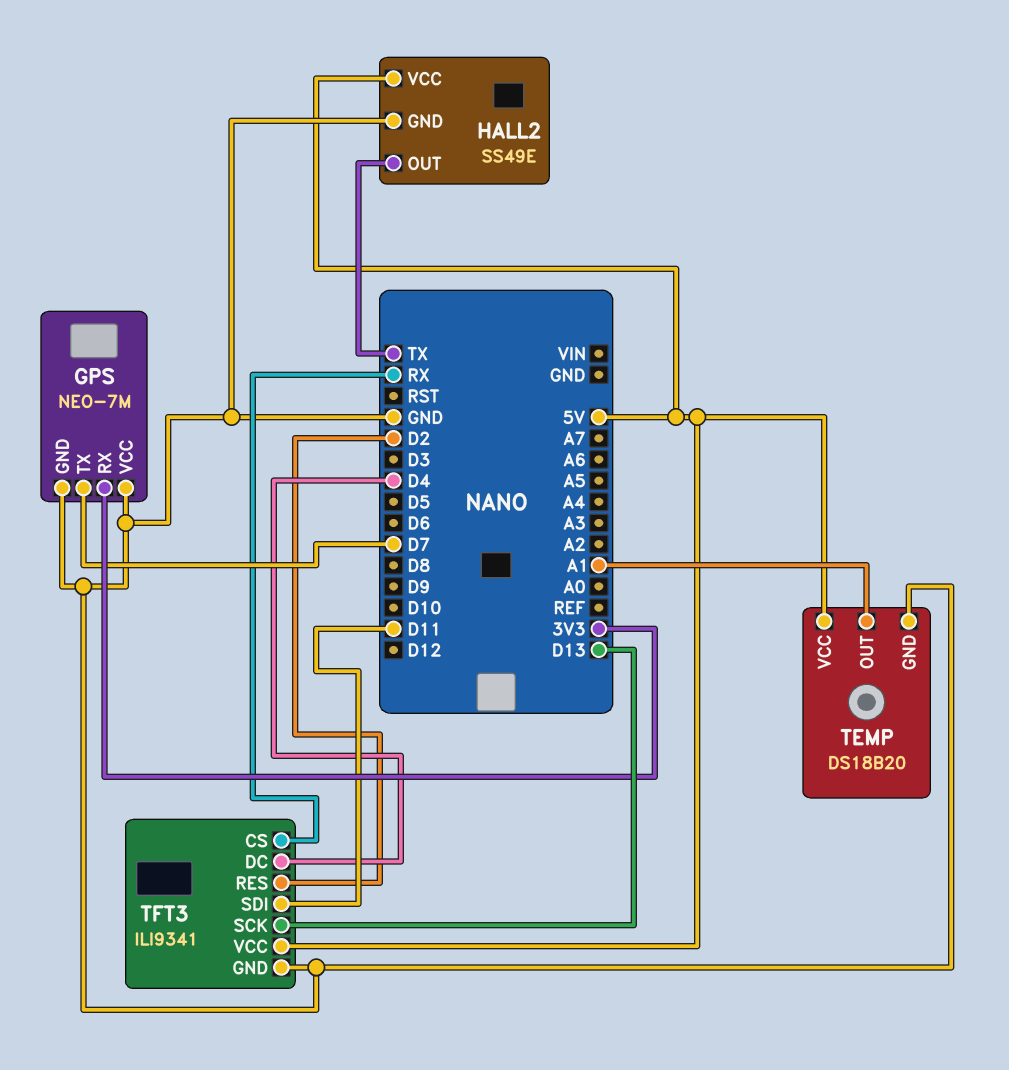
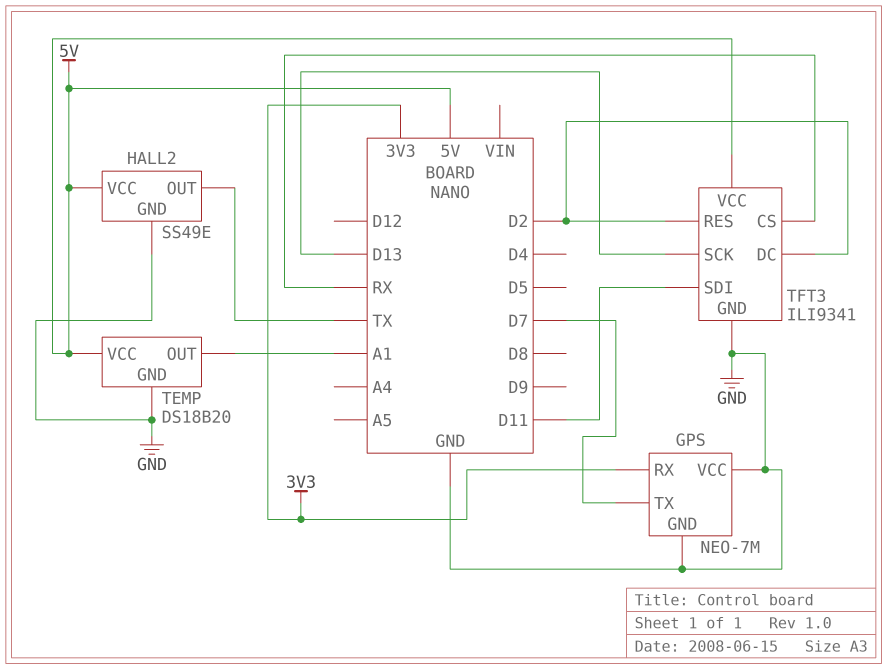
TFT3 pin DC: D4 -> D2

